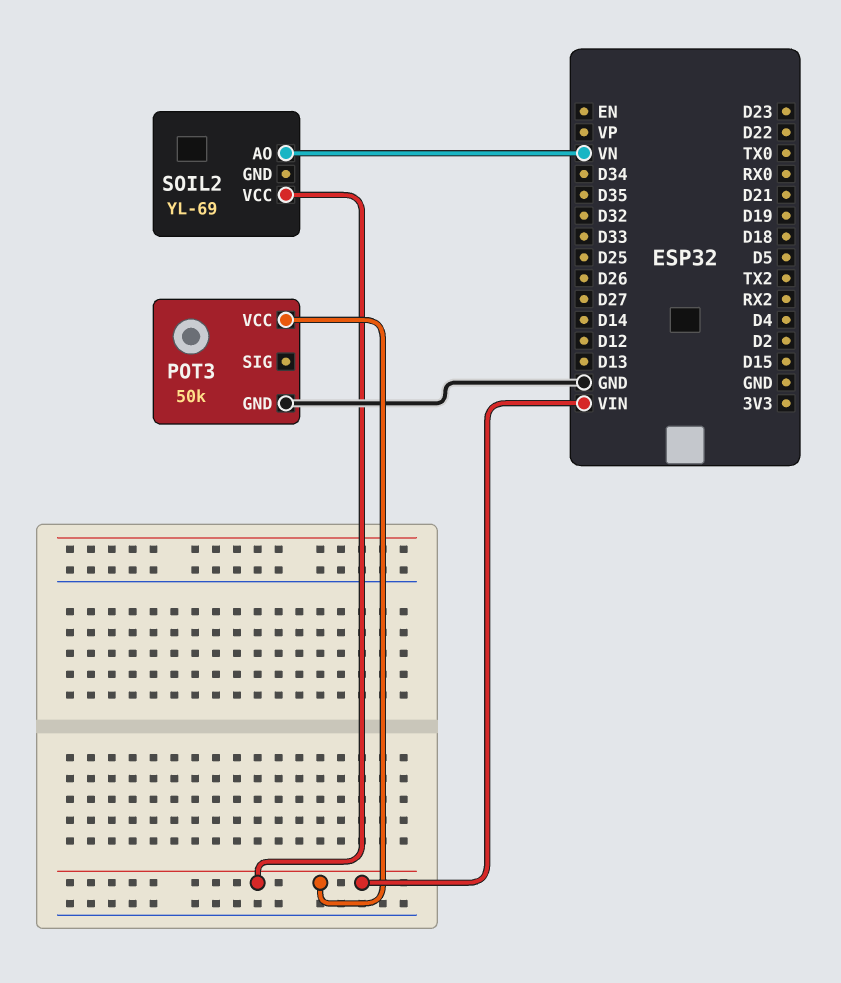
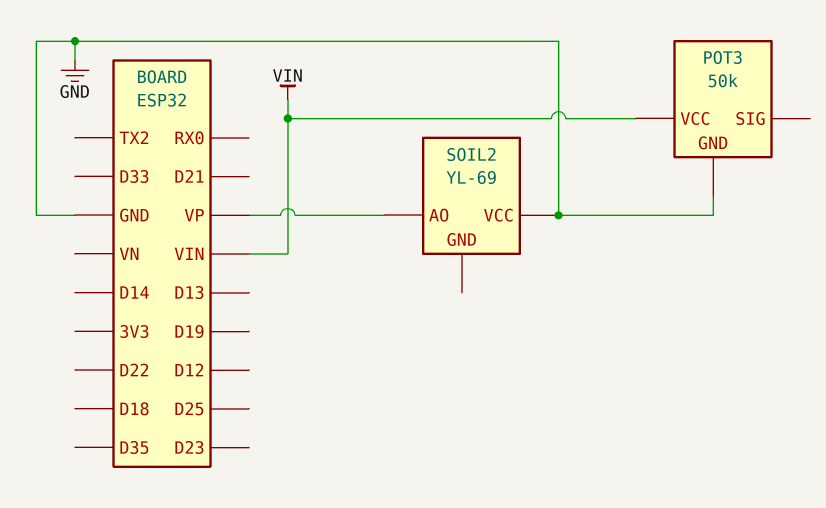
SOIL2 pin AO: VN -> VP
SOIL2 pin VCC: VIN -> GND

